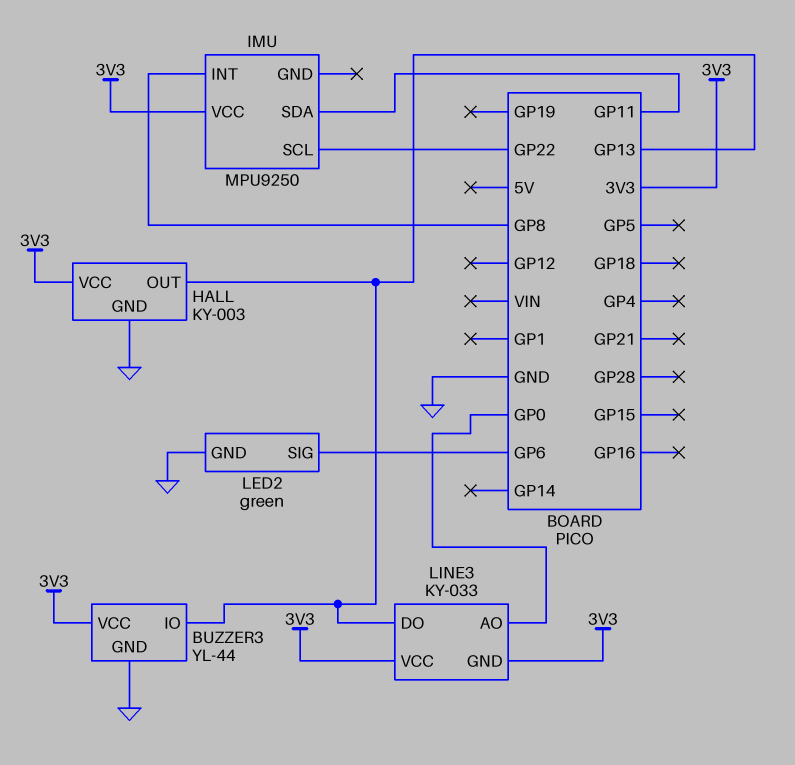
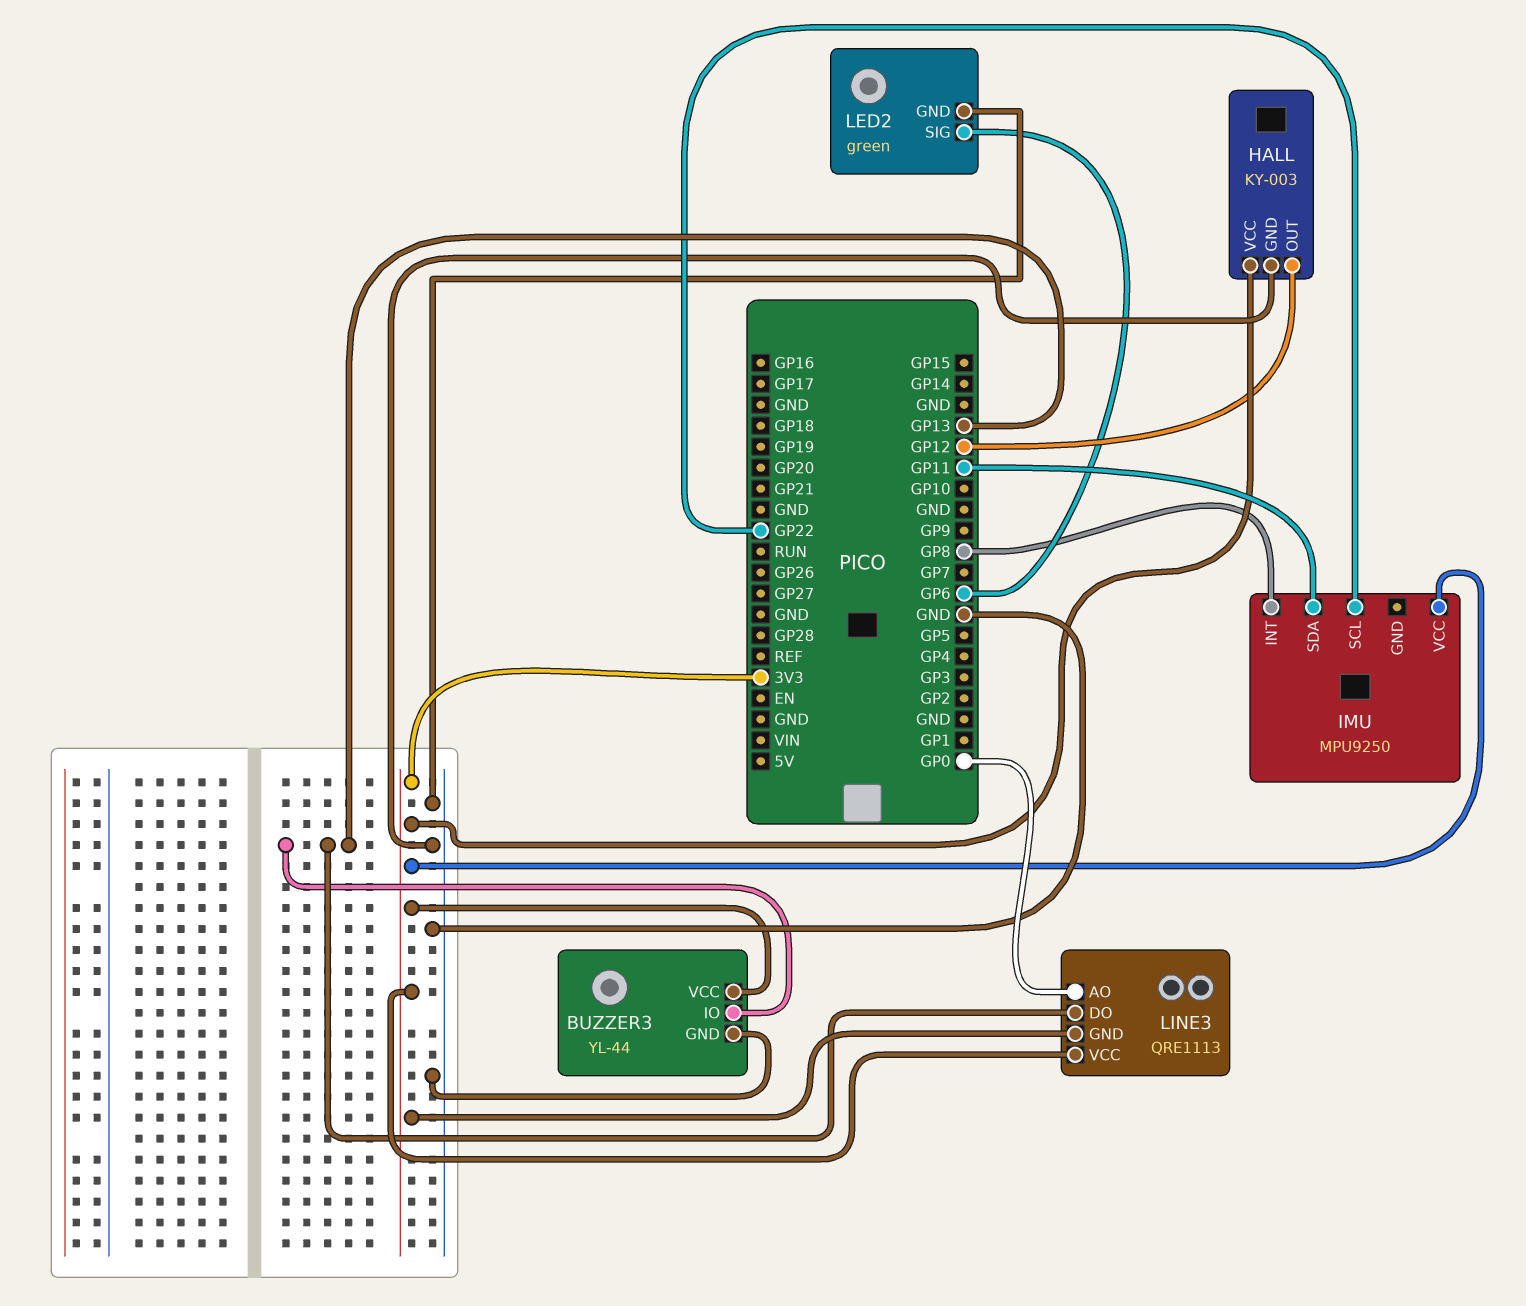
HALL pin OUT: GP13 -> GP12
LINE3: KY-033 -> QRE1113

